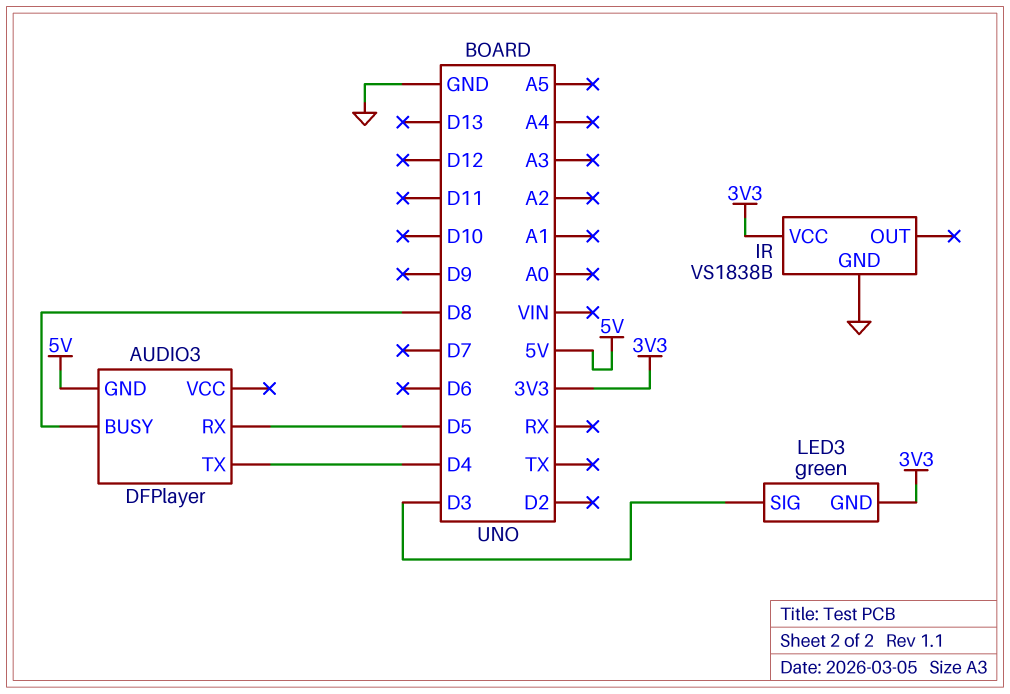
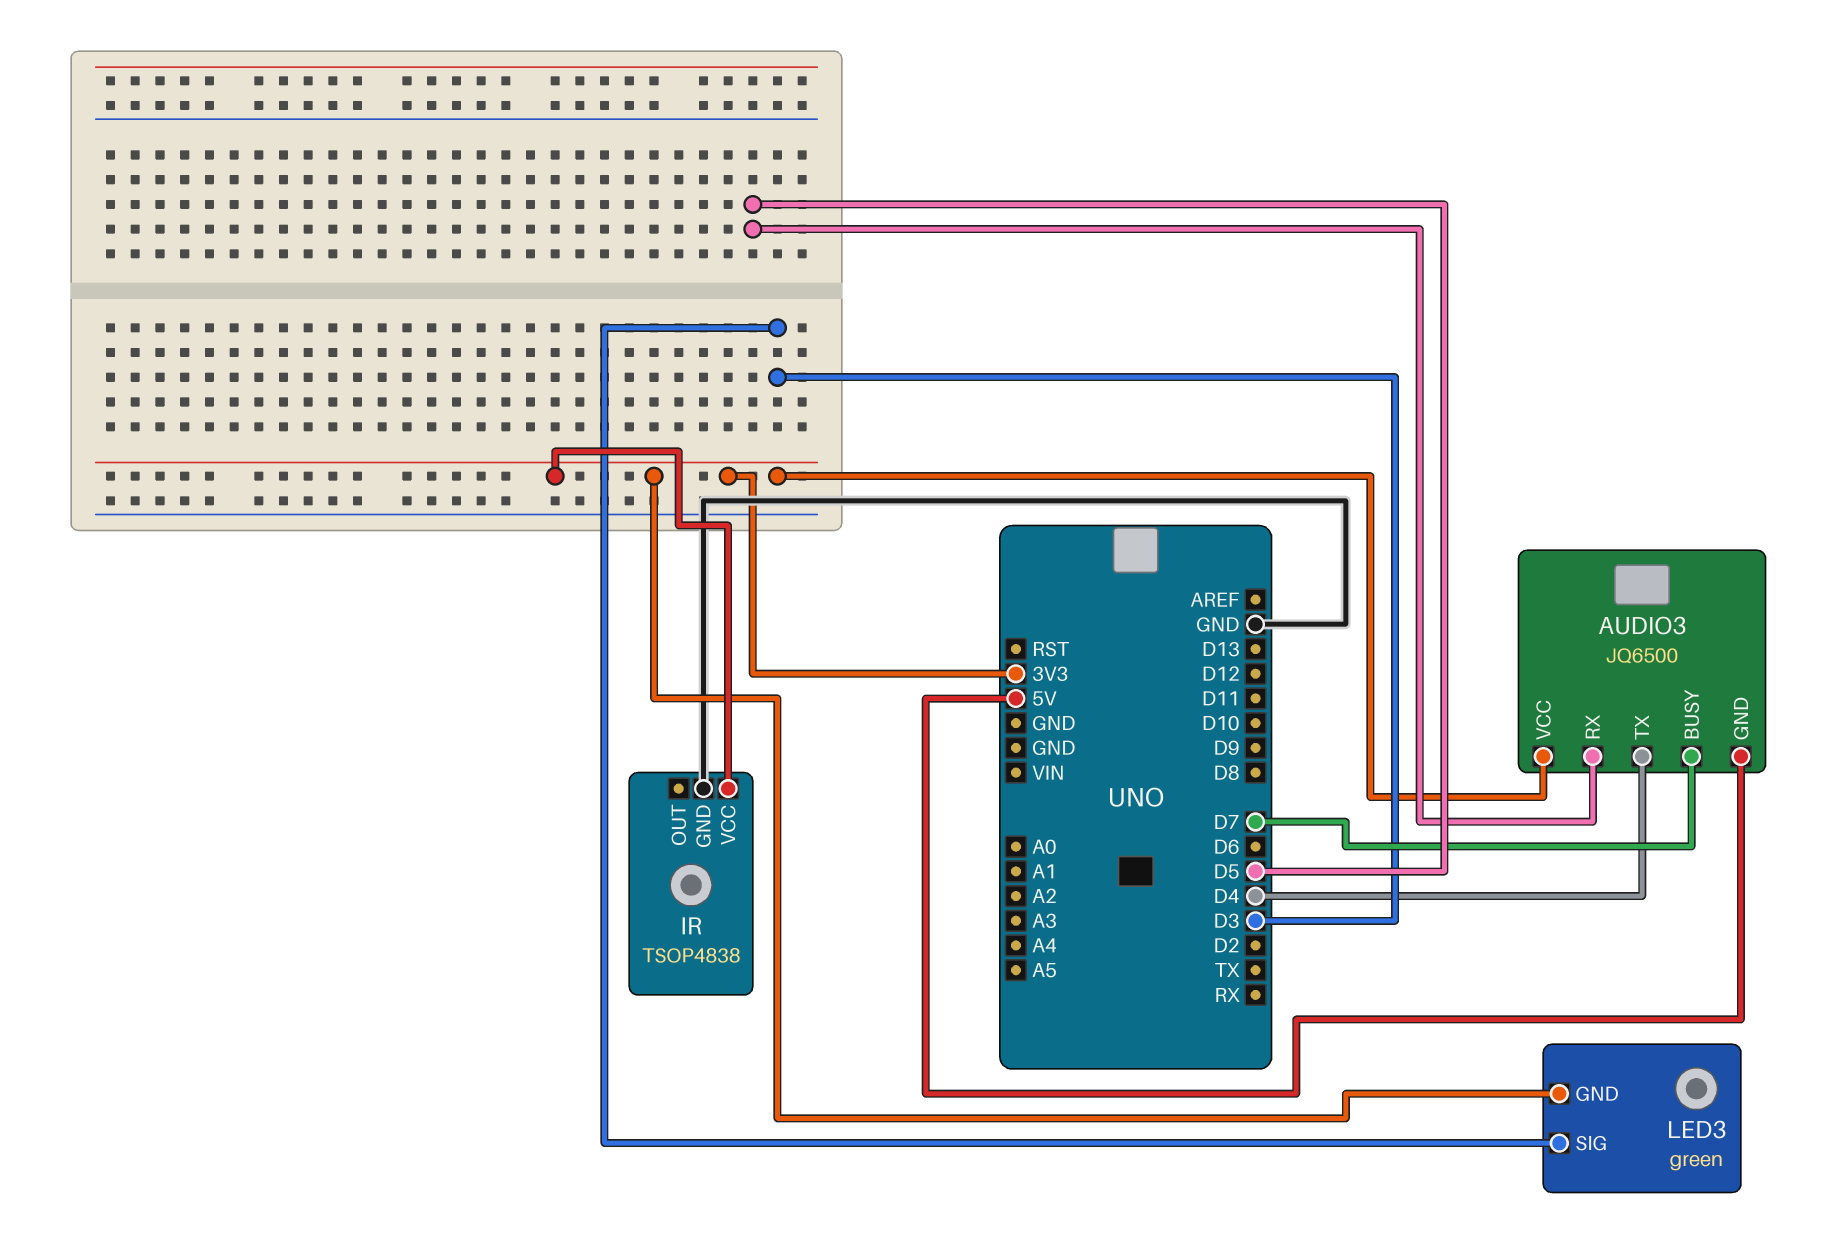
AUDIO3: DFPlayer -> JQ6500
AUDIO3 pin BUSY: D8 -> D7
AUDIO3 pin VCC: none -> 3V3
IR: VS1838B -> TSOP4838

